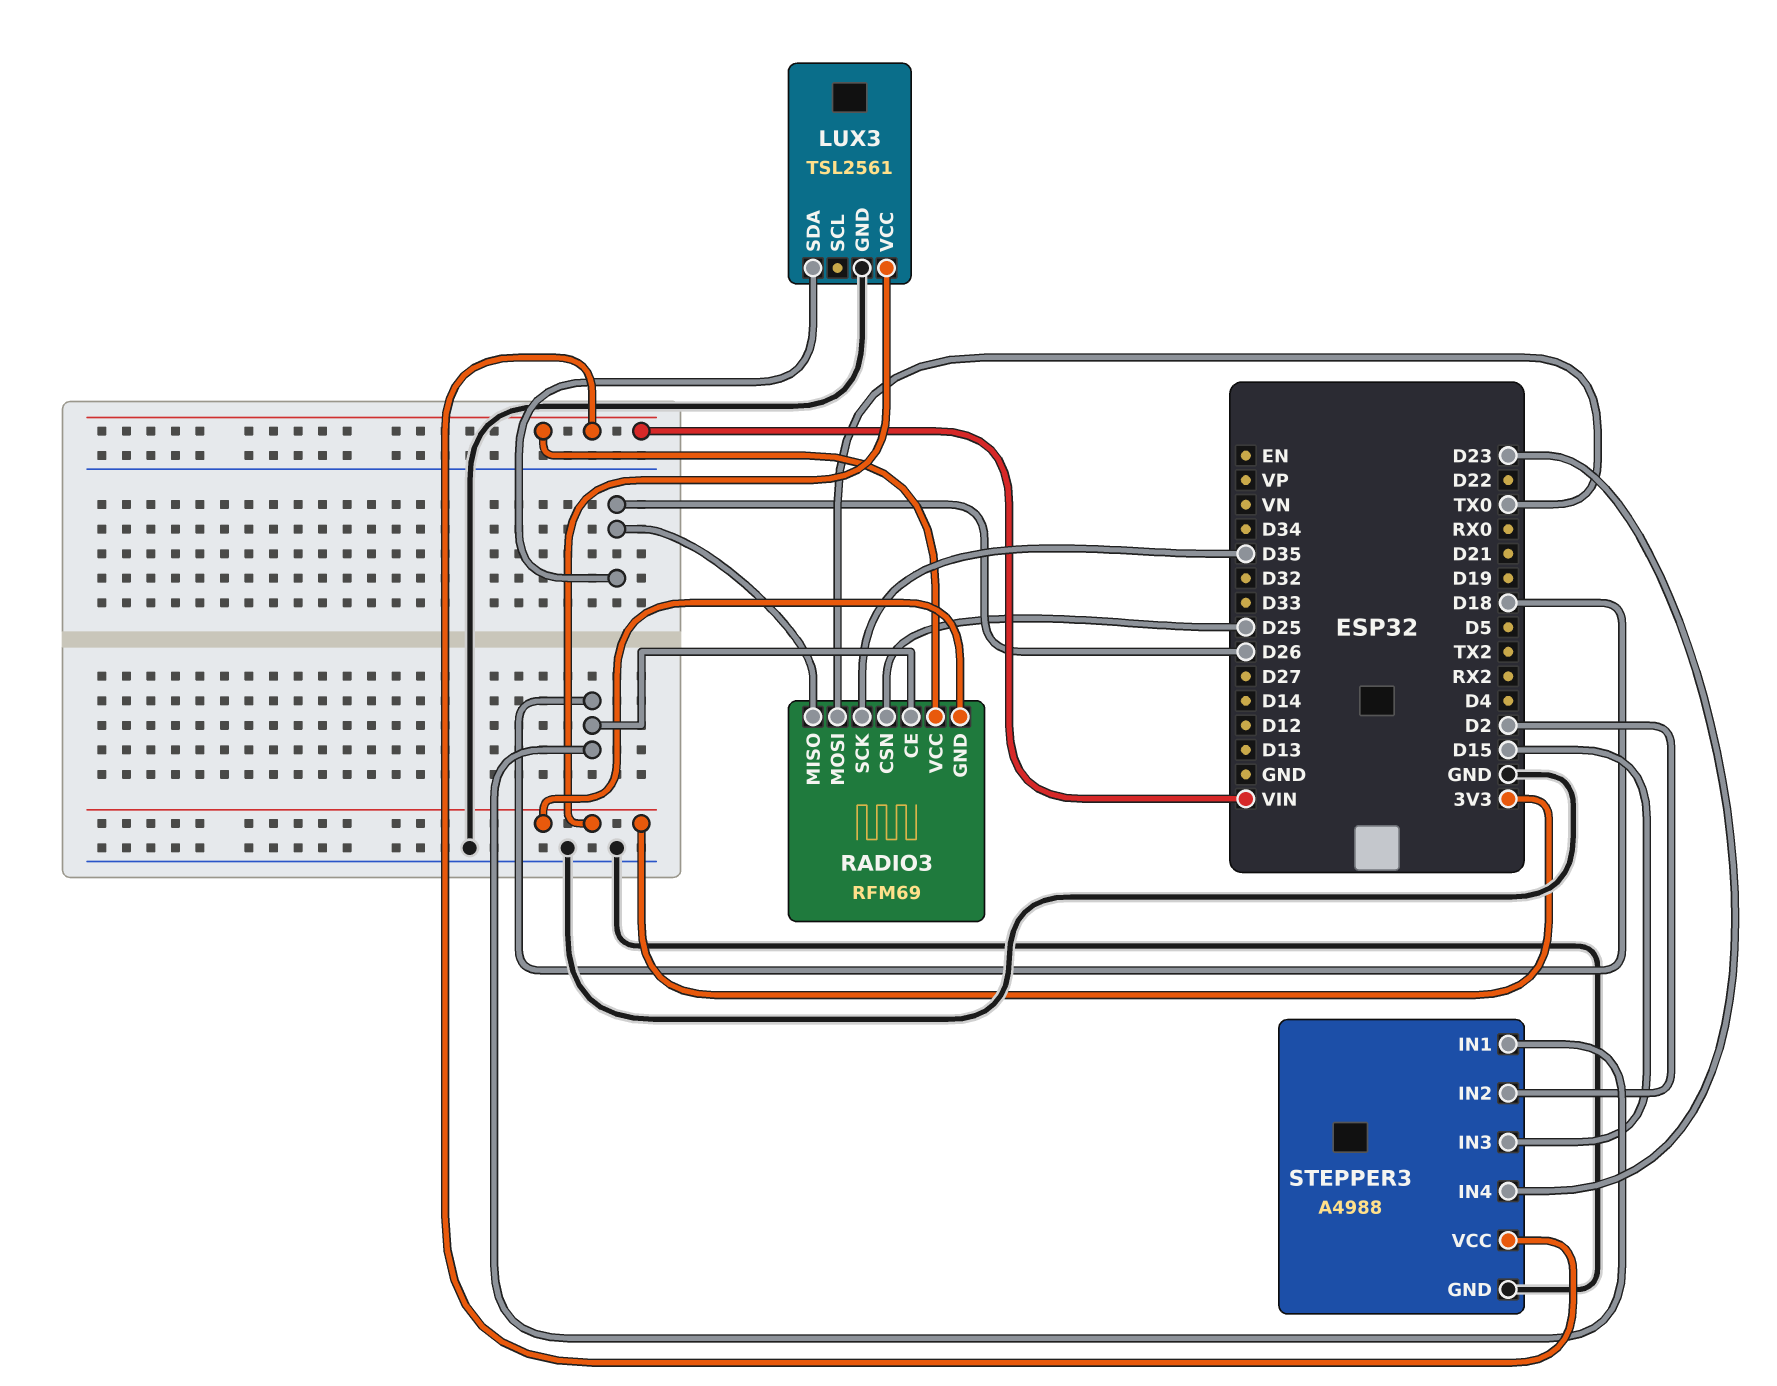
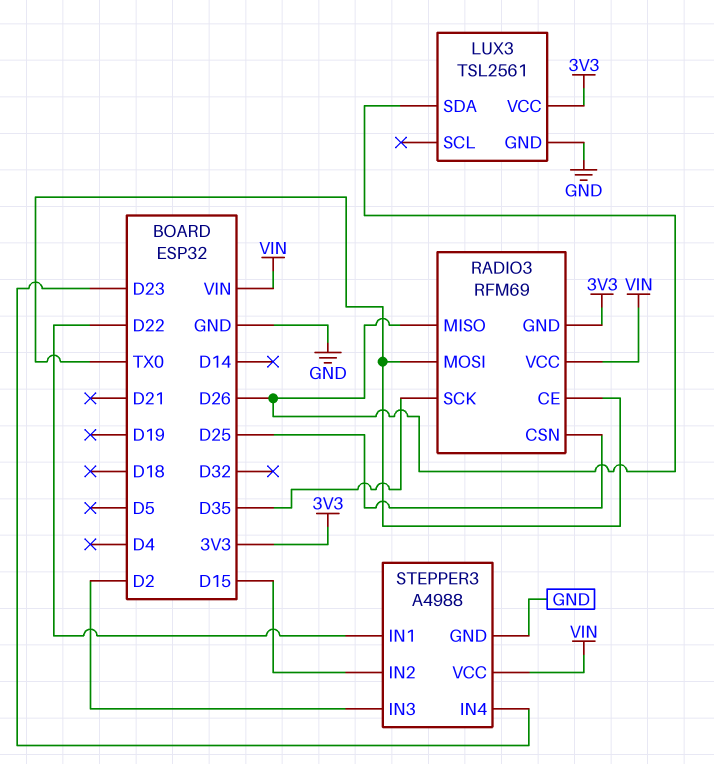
RADIO3 pin CE: D18 -> TX0
STEPPER3 pin IN1: D18 -> D22
STEPPER3 pin IN2: D2 -> D15
STEPPER3 pin IN3: D15 -> D2

